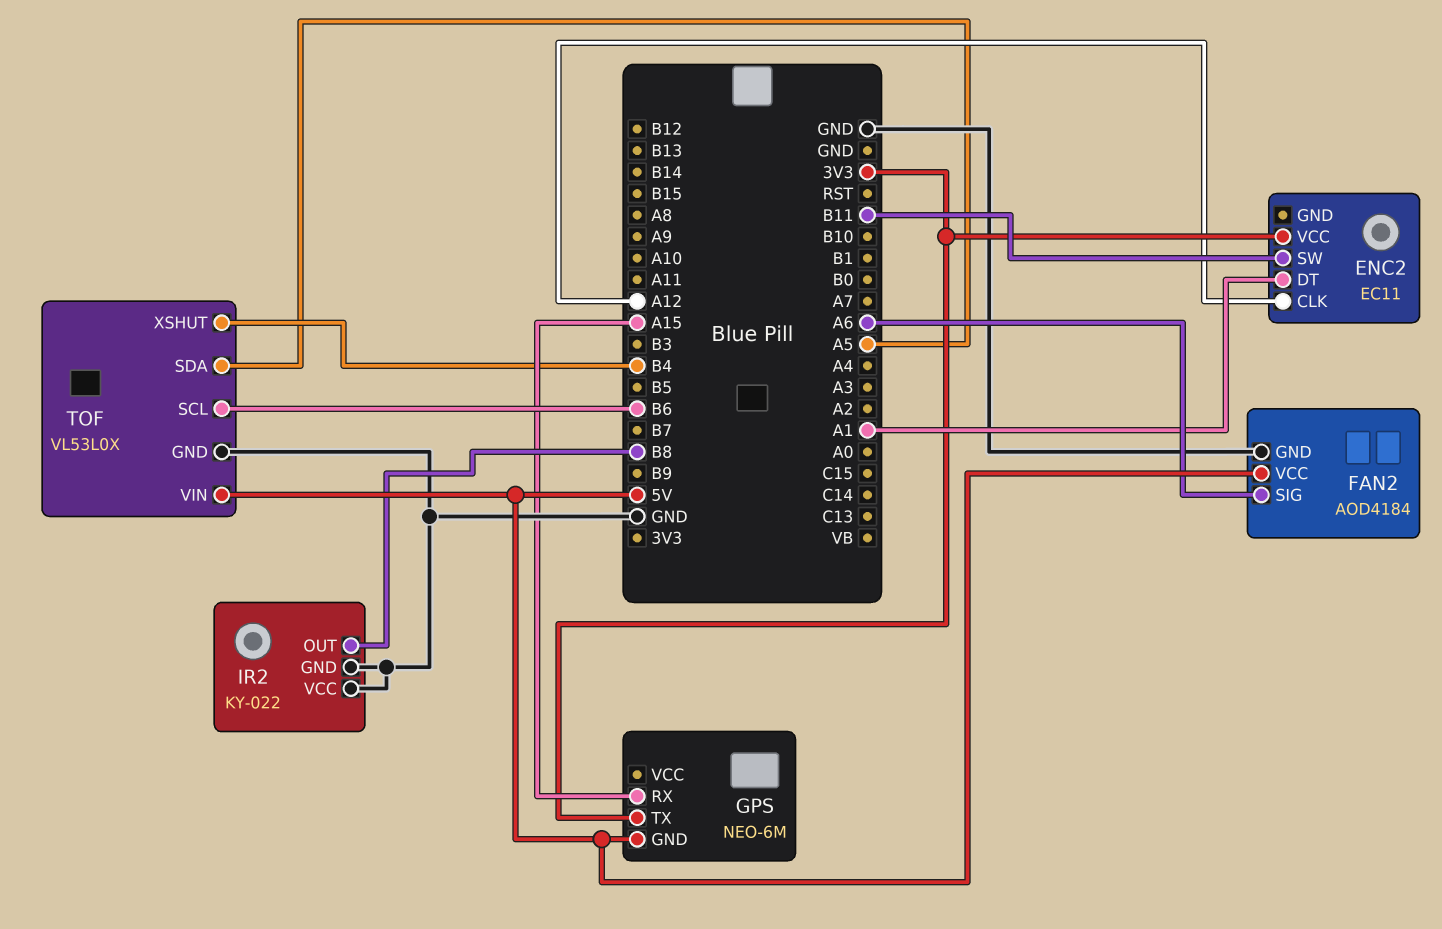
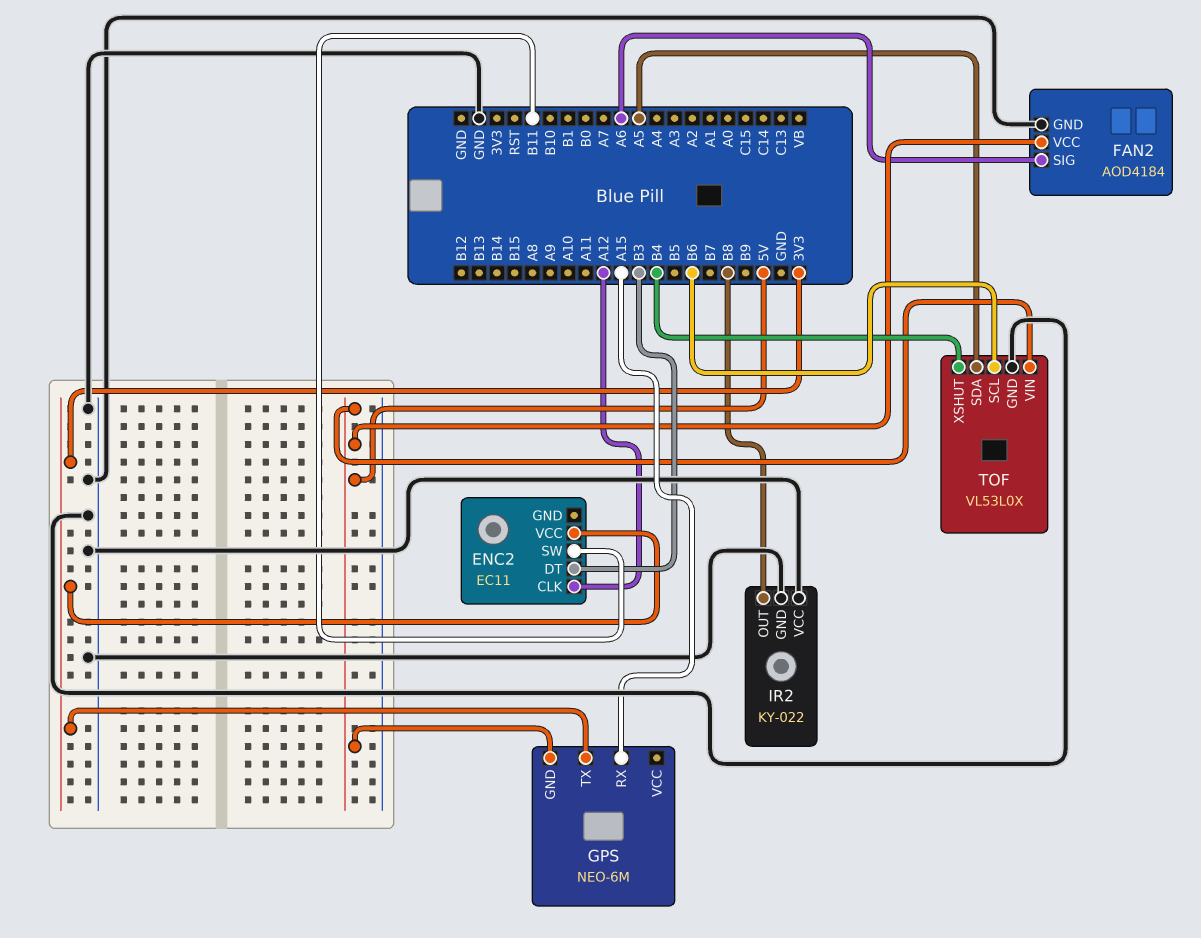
ENC2 pin DT: A1 -> B3

